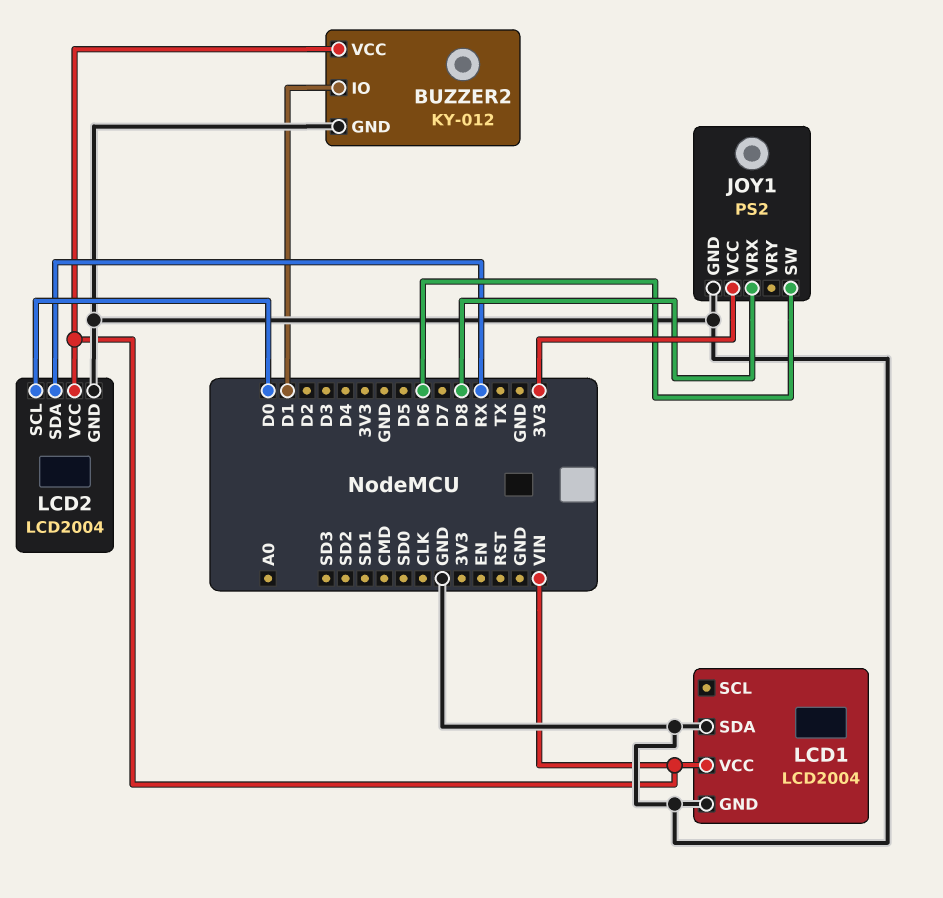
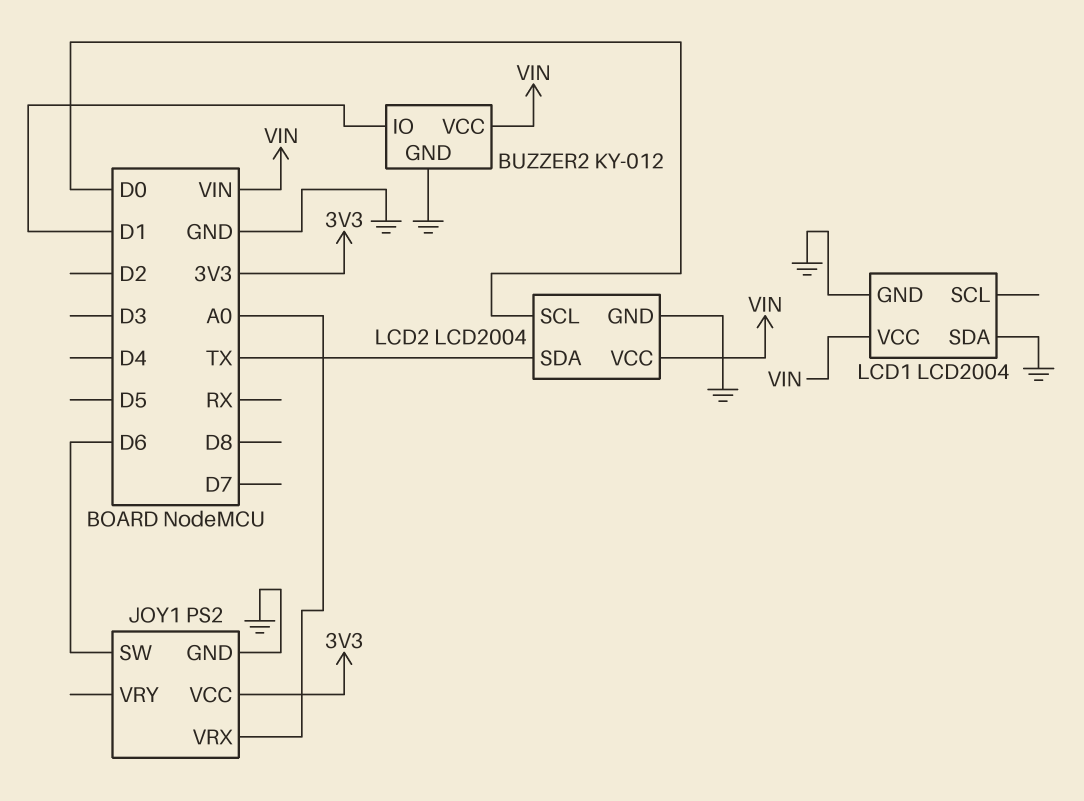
JOY1 pin VRX: D8 -> A0
LCD2 pin SDA: RX -> TX

